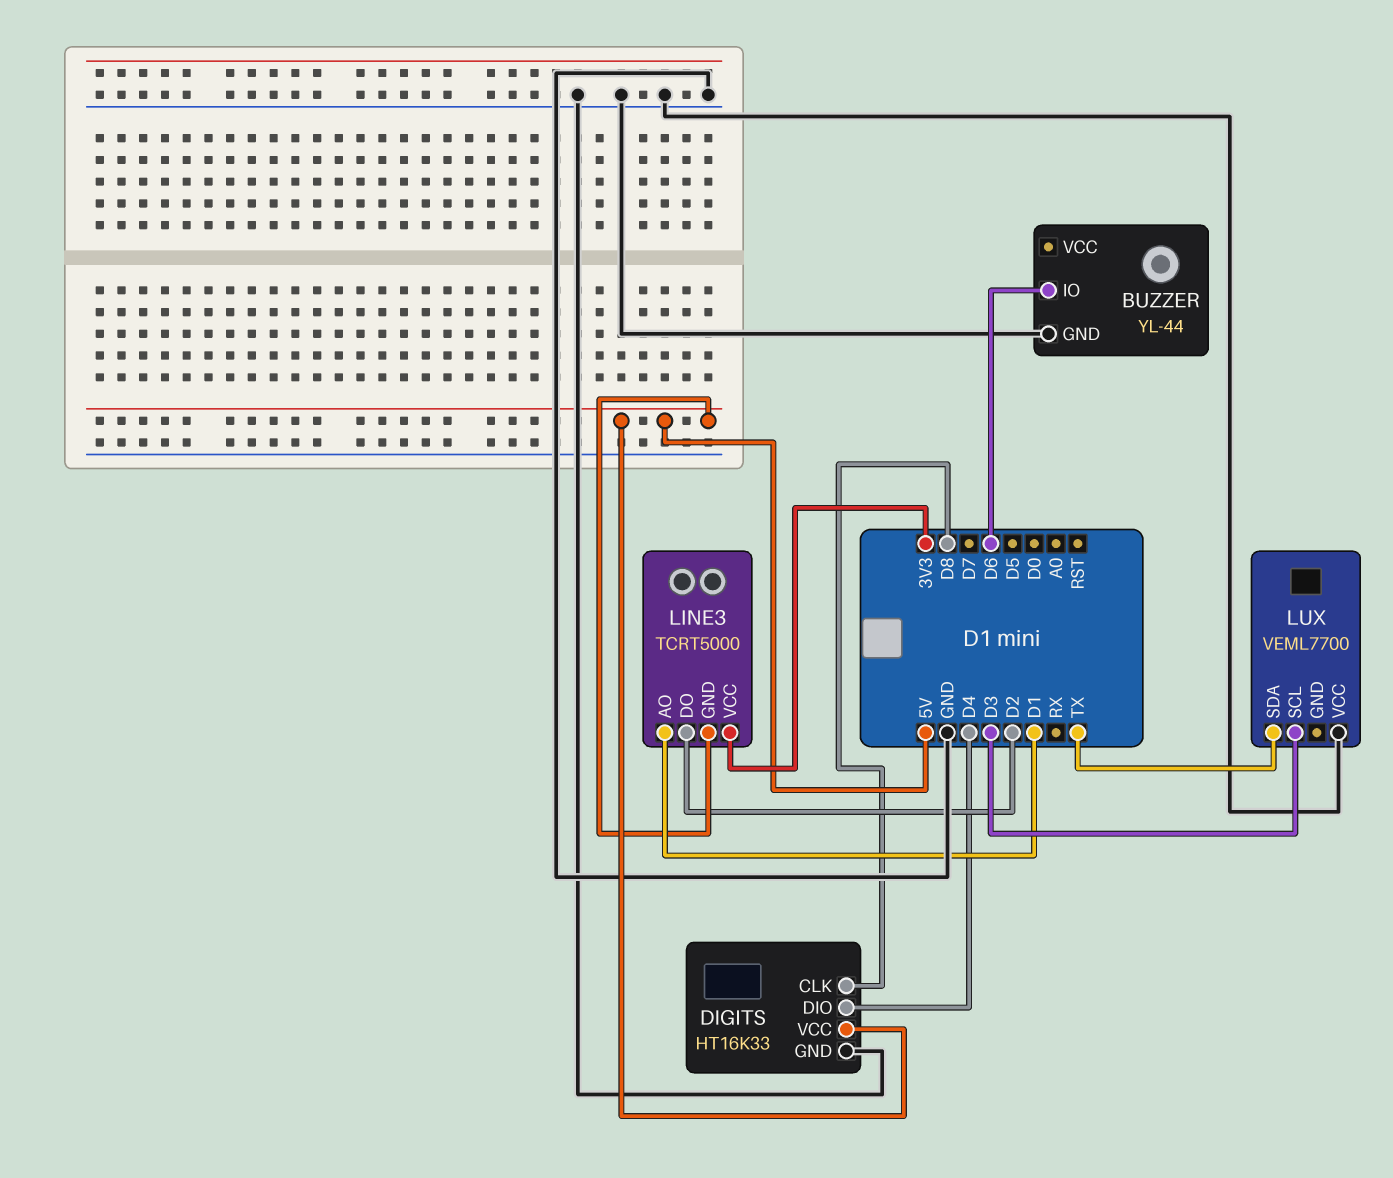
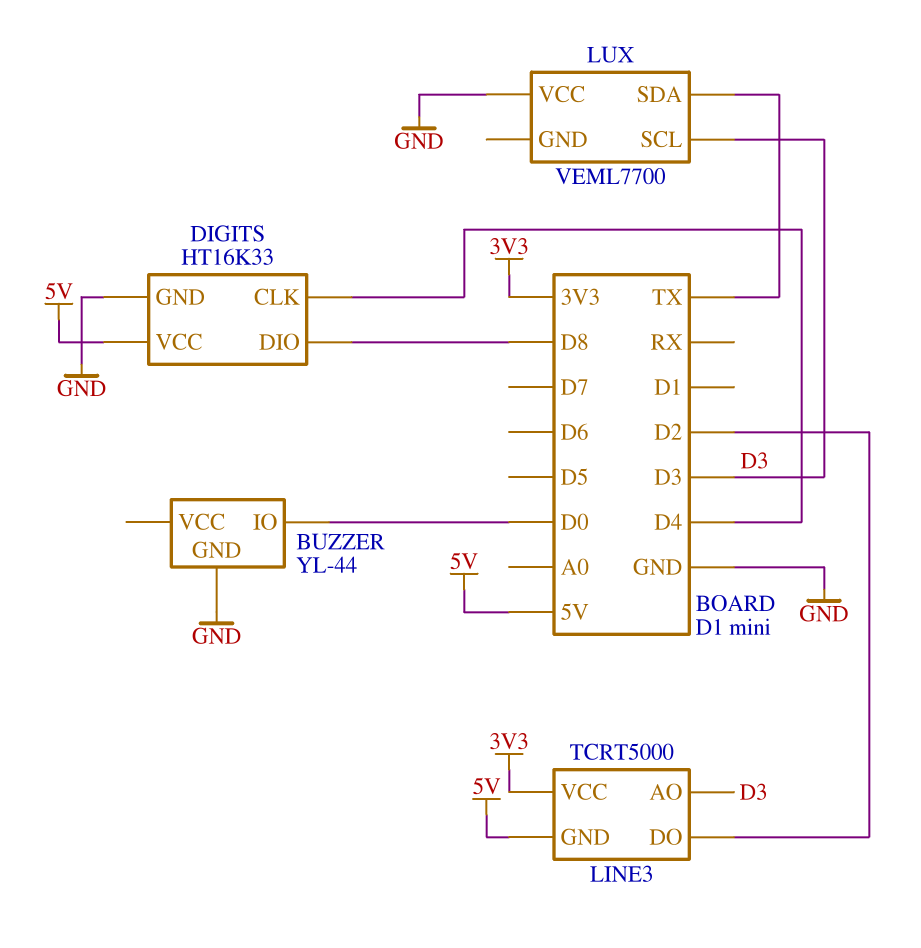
BUZZER pin IO: D6 -> D0
DIGITS pin CLK: D8 -> D4
DIGITS pin DIO: D4 -> D8
LINE3 pin AO: D1 -> D3

